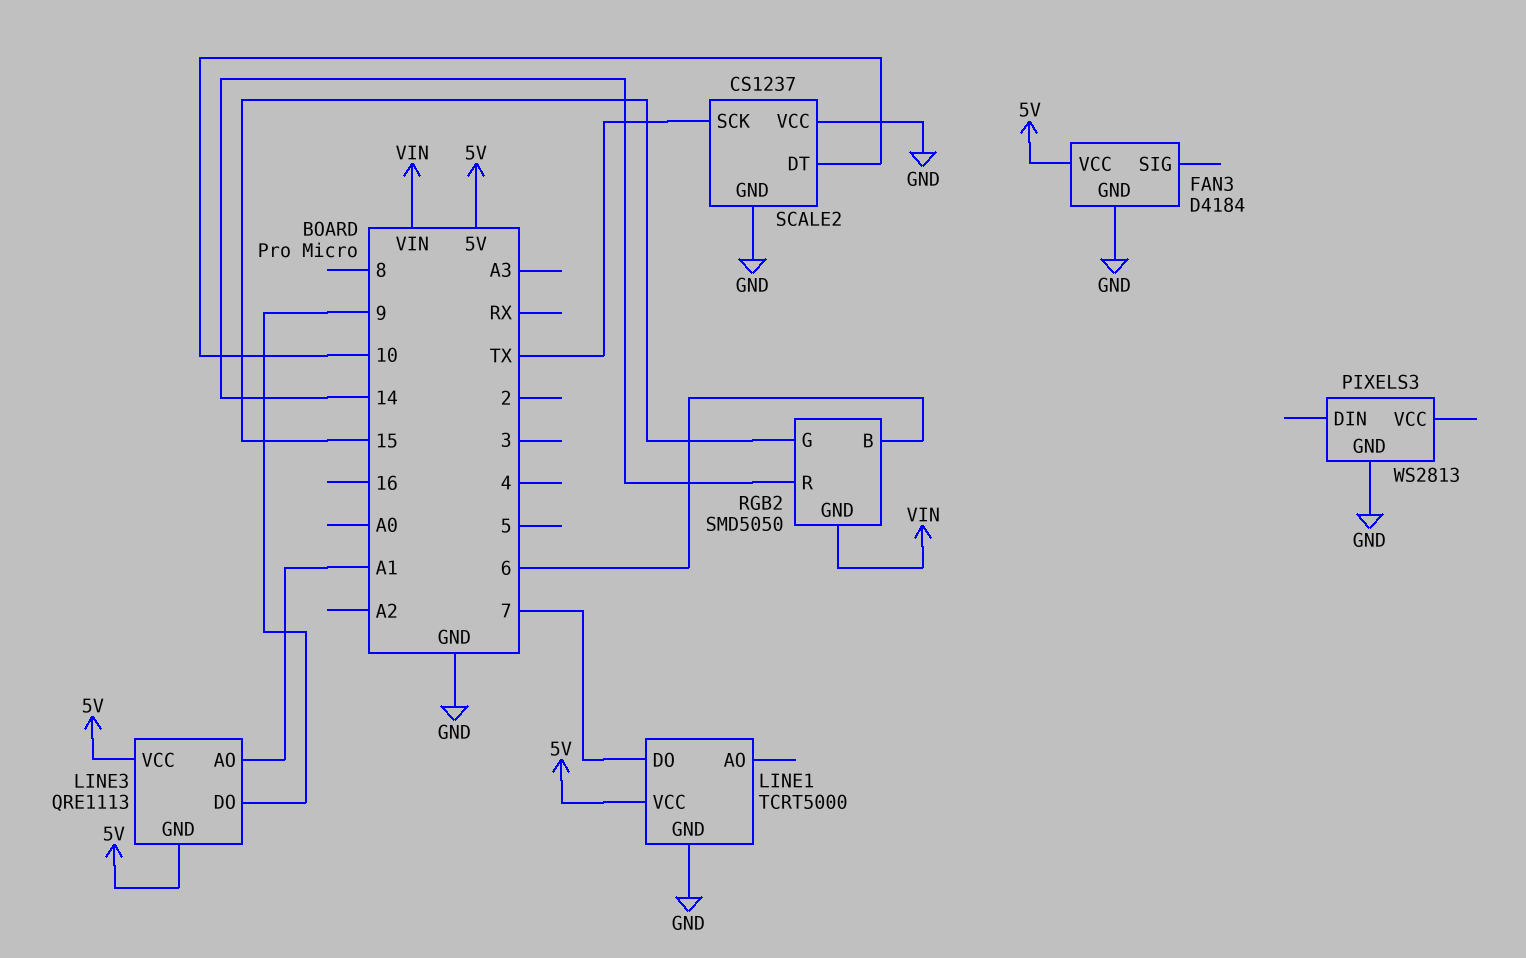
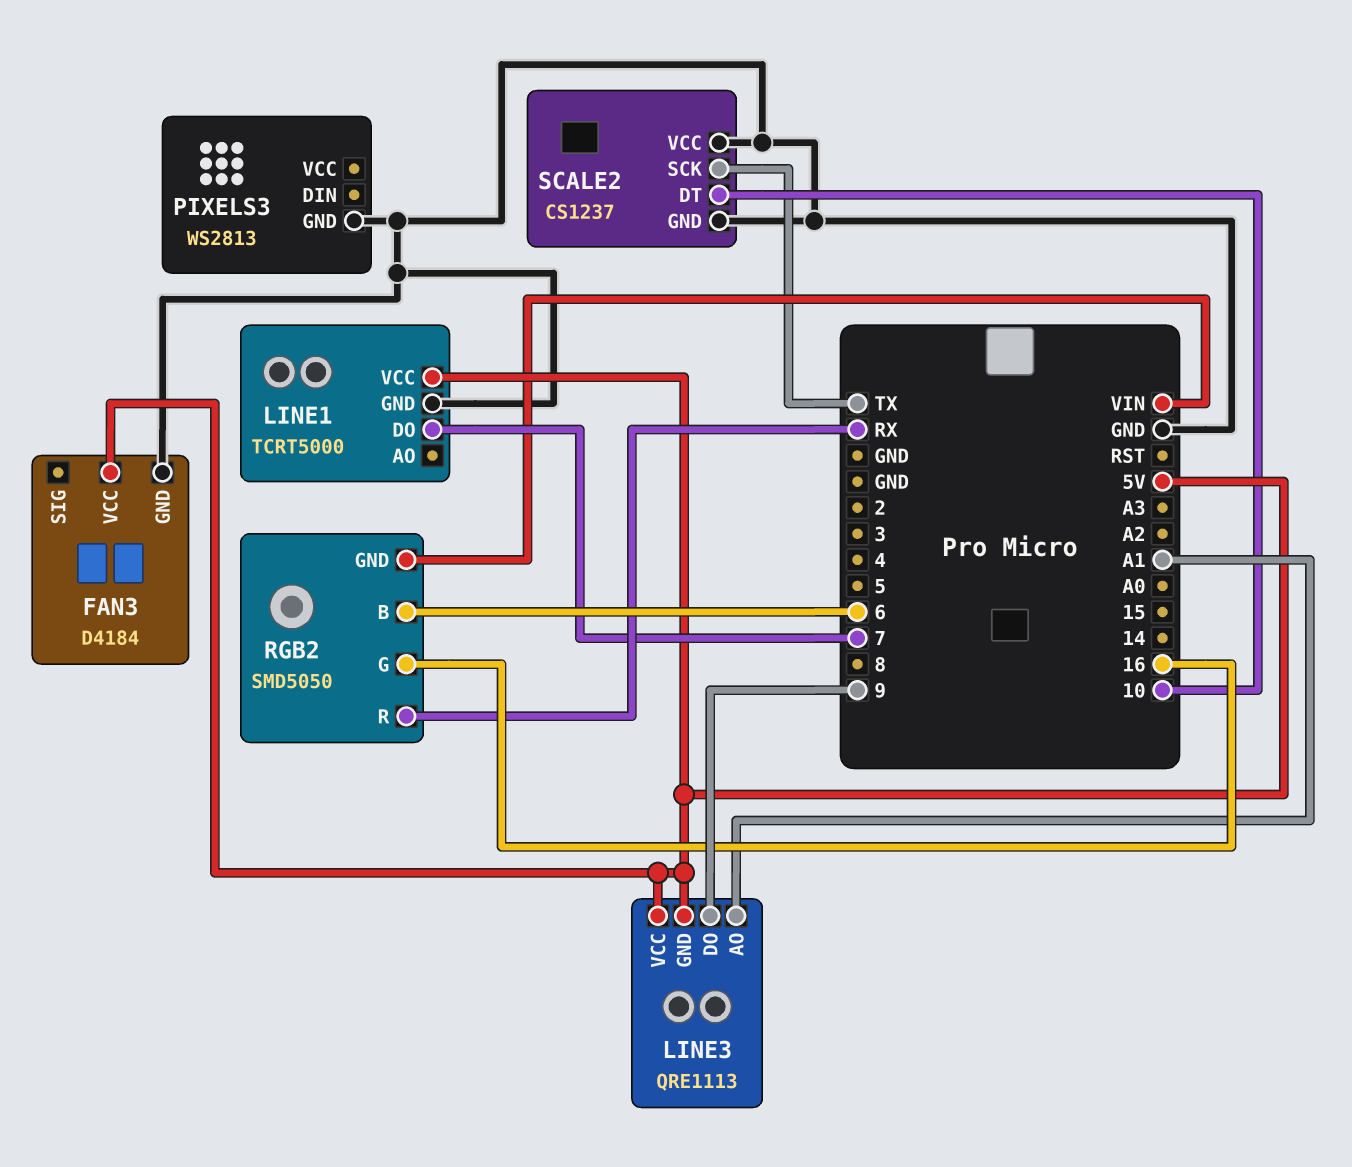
RGB2 pin G: 15 -> 16
RGB2 pin R: 14 -> RX

